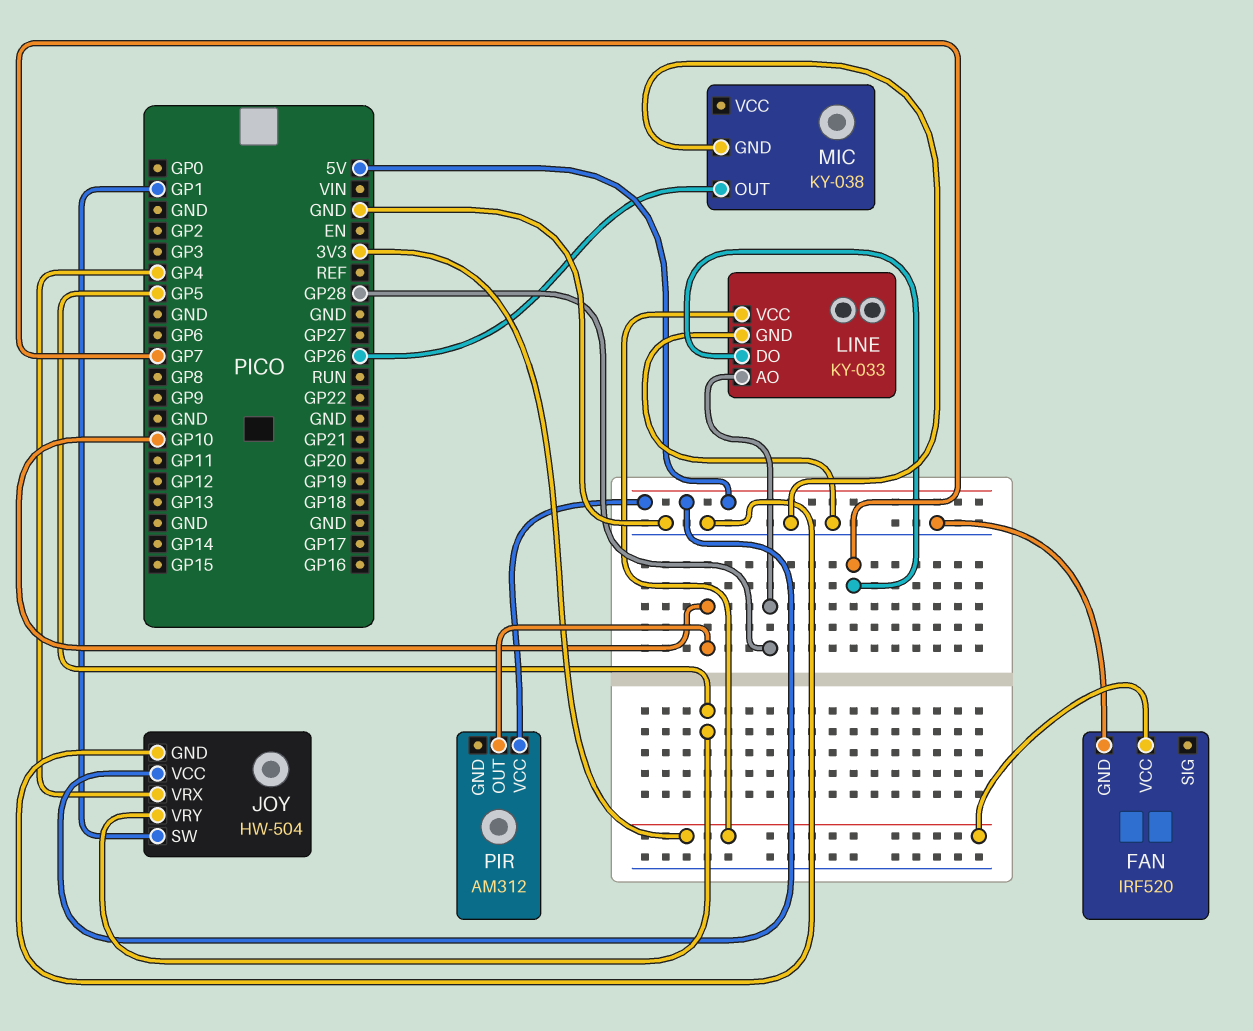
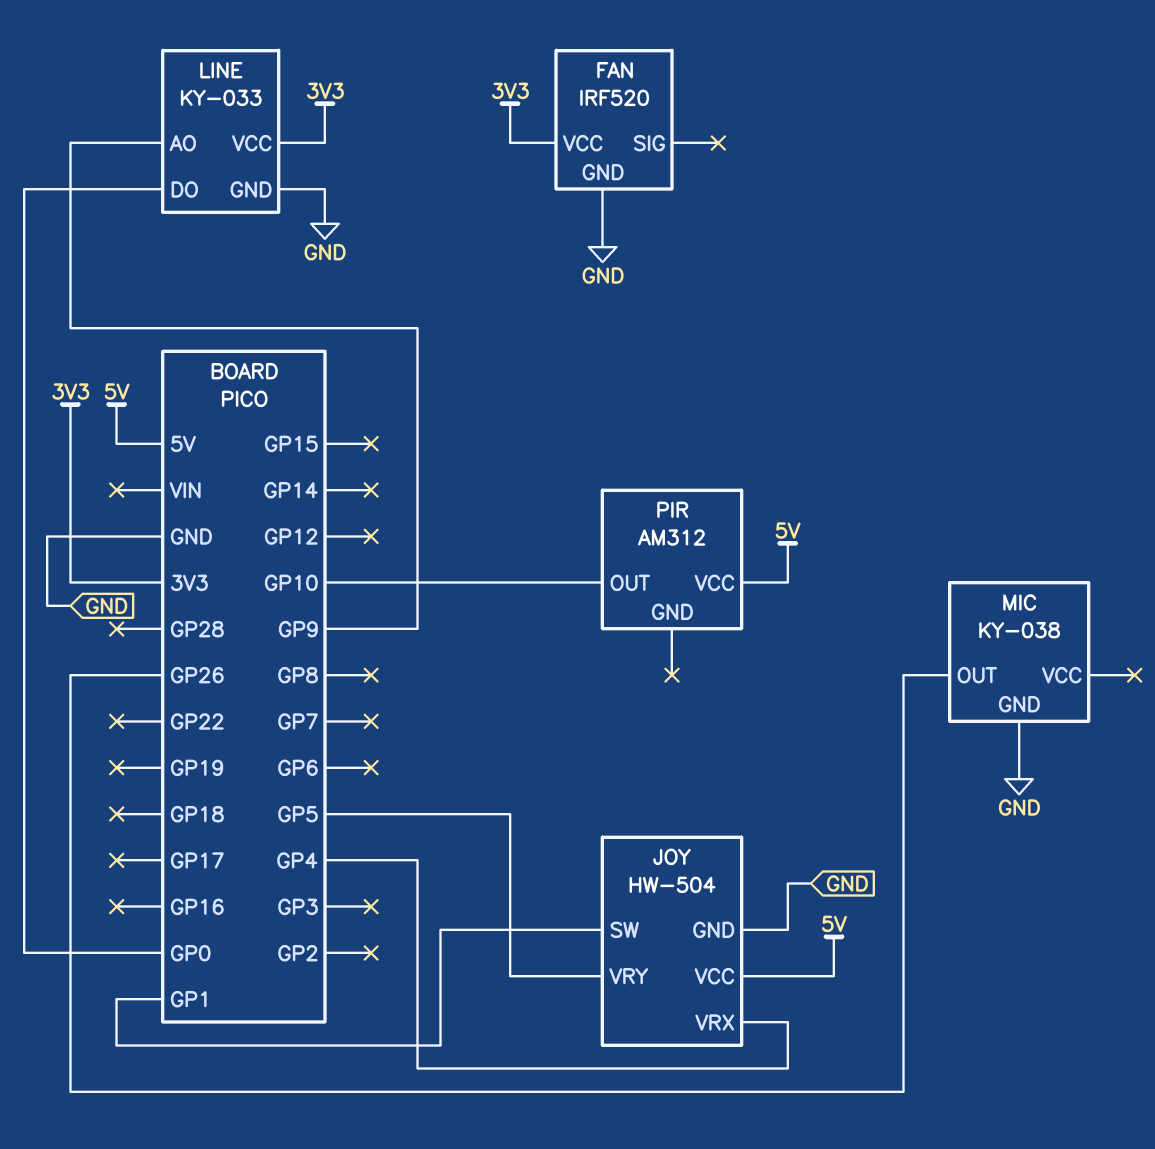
LINE pin AO: GP28 -> GP9
LINE pin DO: GP7 -> GP0

